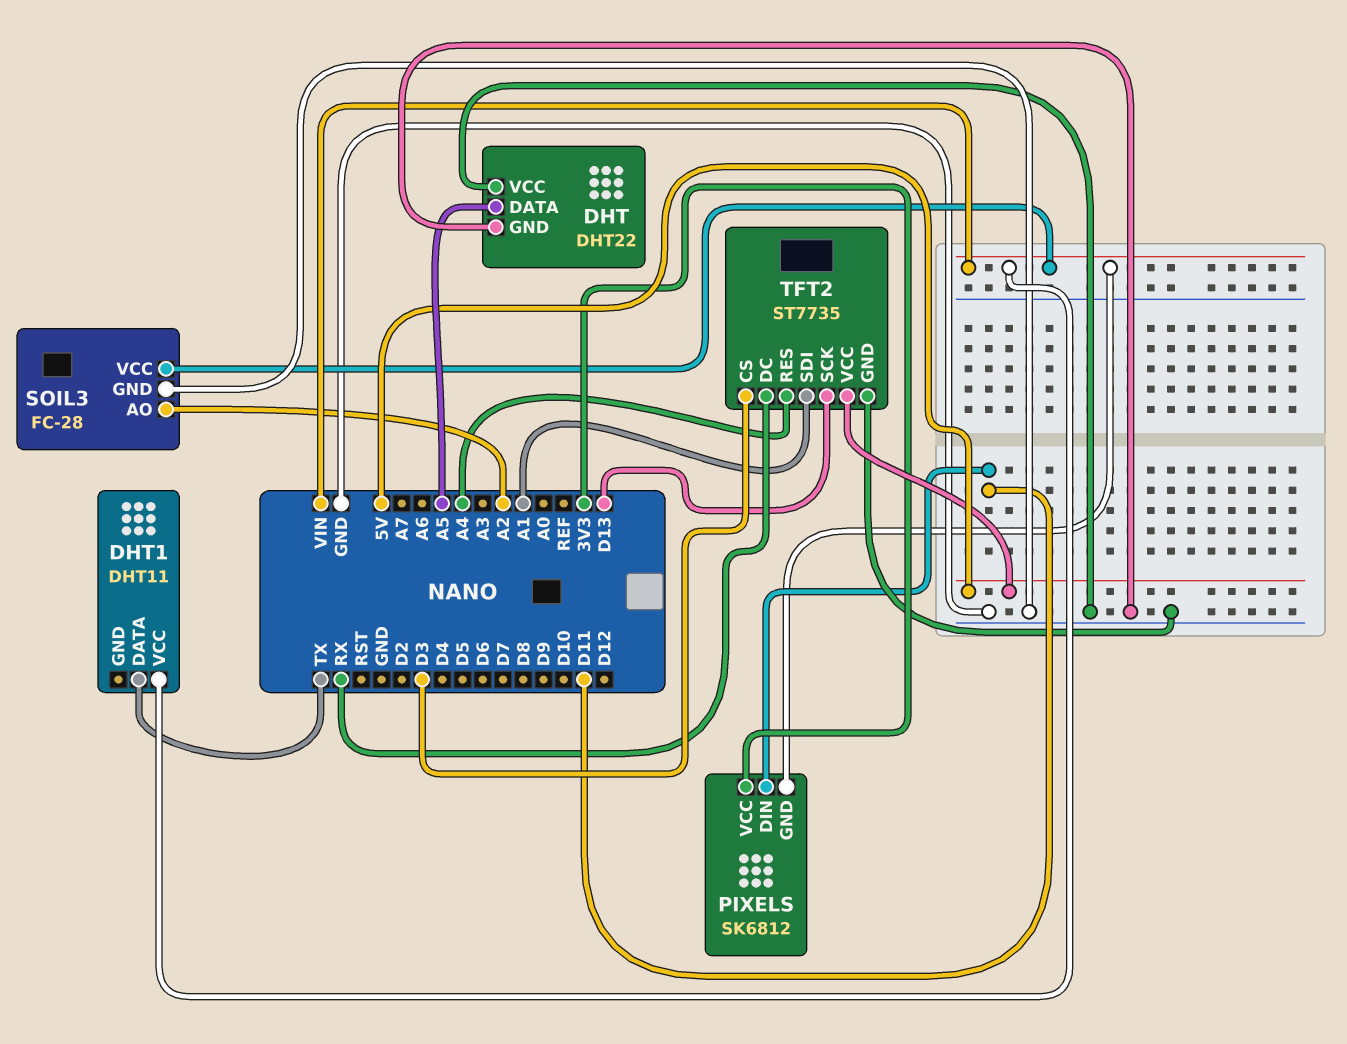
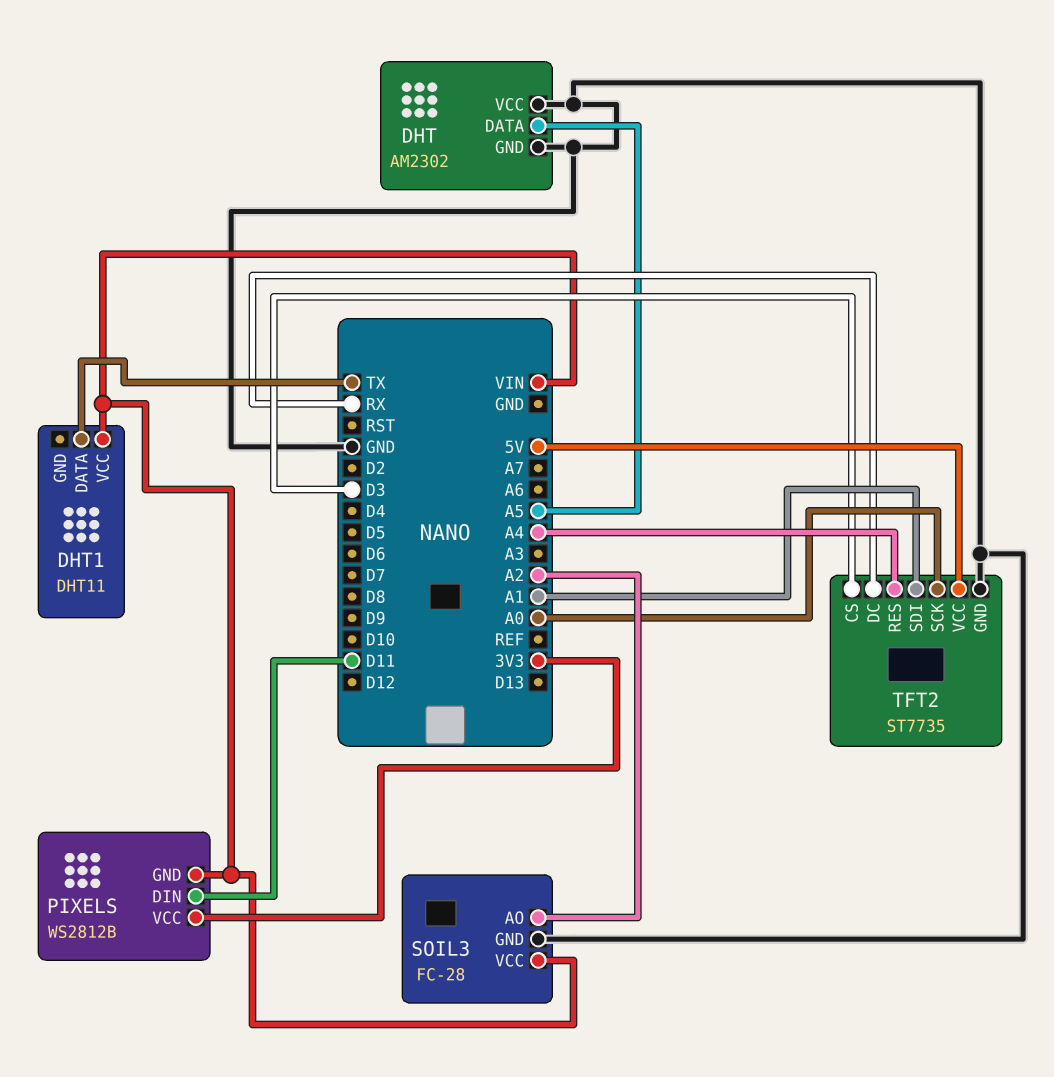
DHT: DHT22 -> AM2302
PIXELS: SK6812 -> WS2812B
TFT2 pin SCK: D13 -> A0

